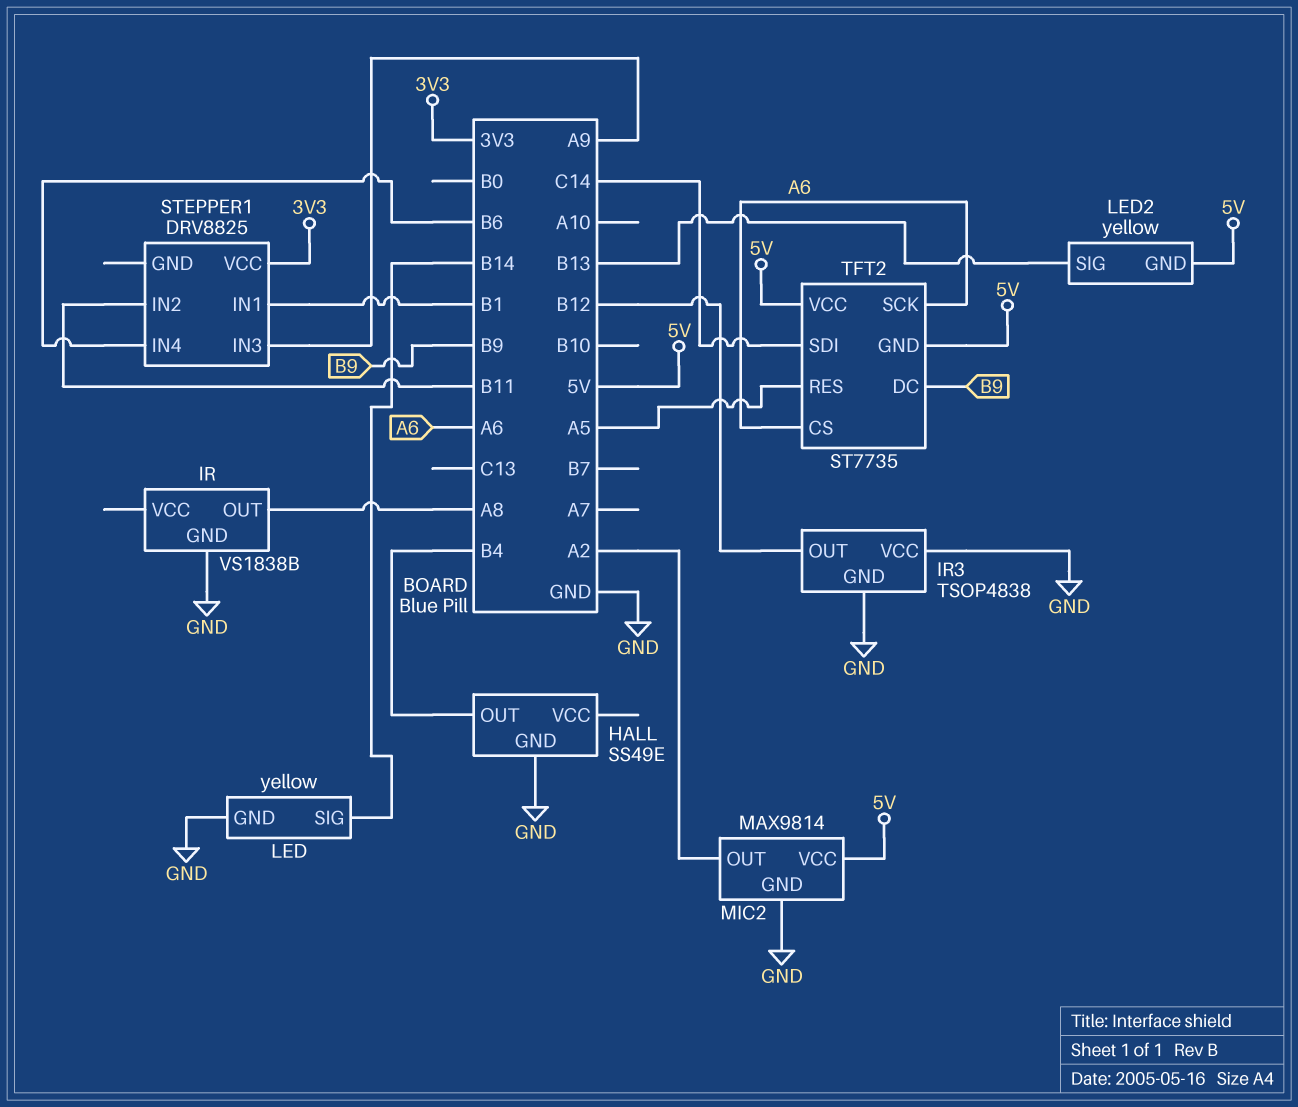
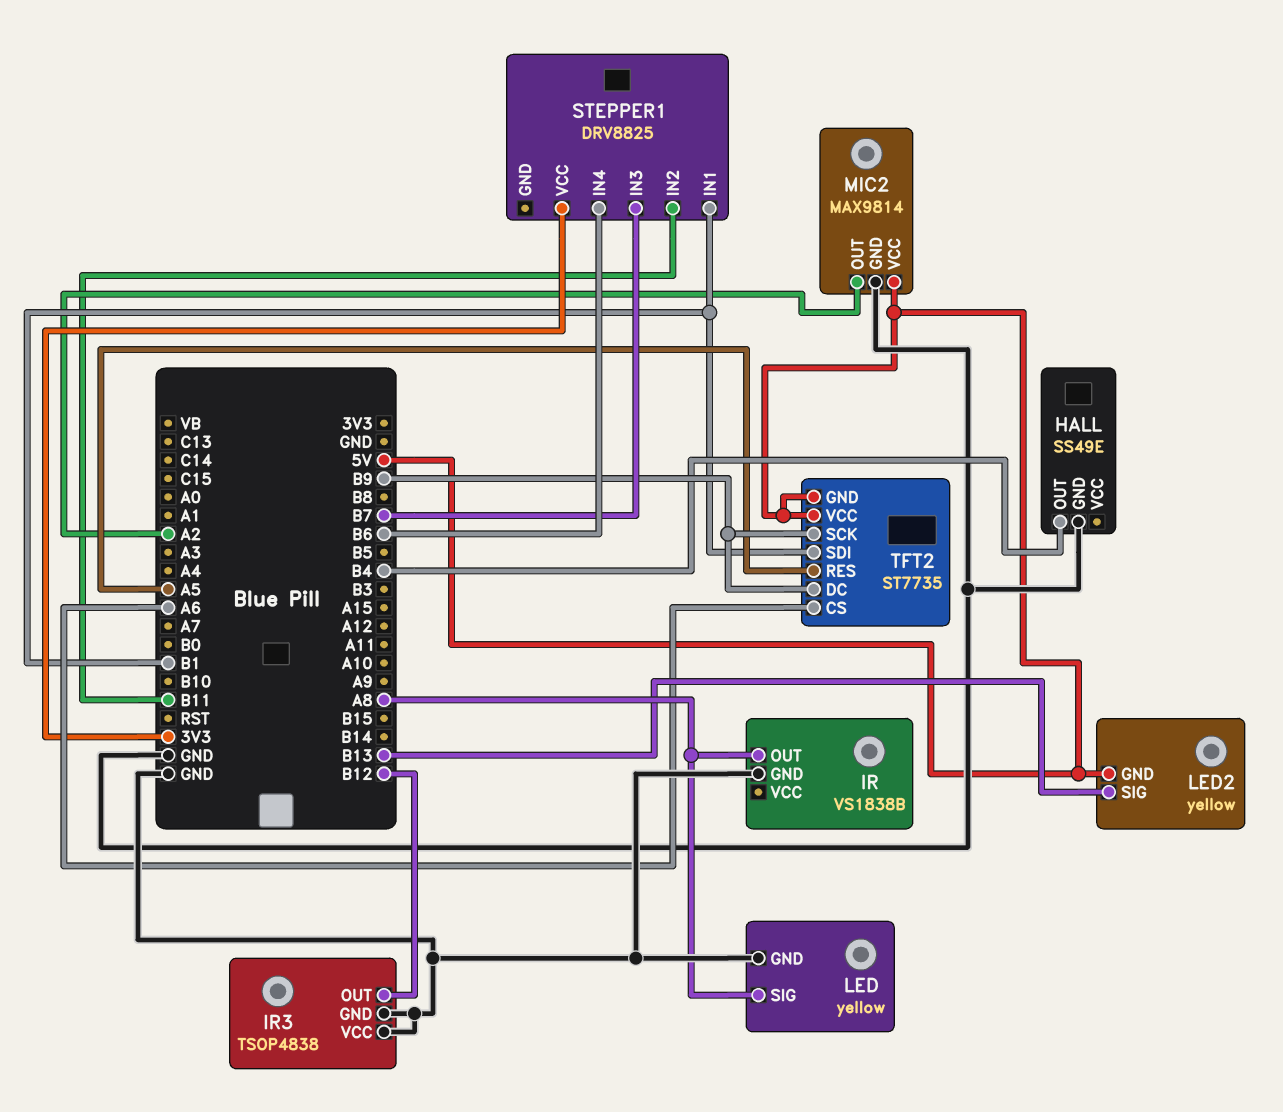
LED pin SIG: B14 -> A8
STEPPER1 pin IN3: A9 -> B7
TFT2 pin SCK: A6 -> B9
TFT2 pin SDI: C14 -> B1

